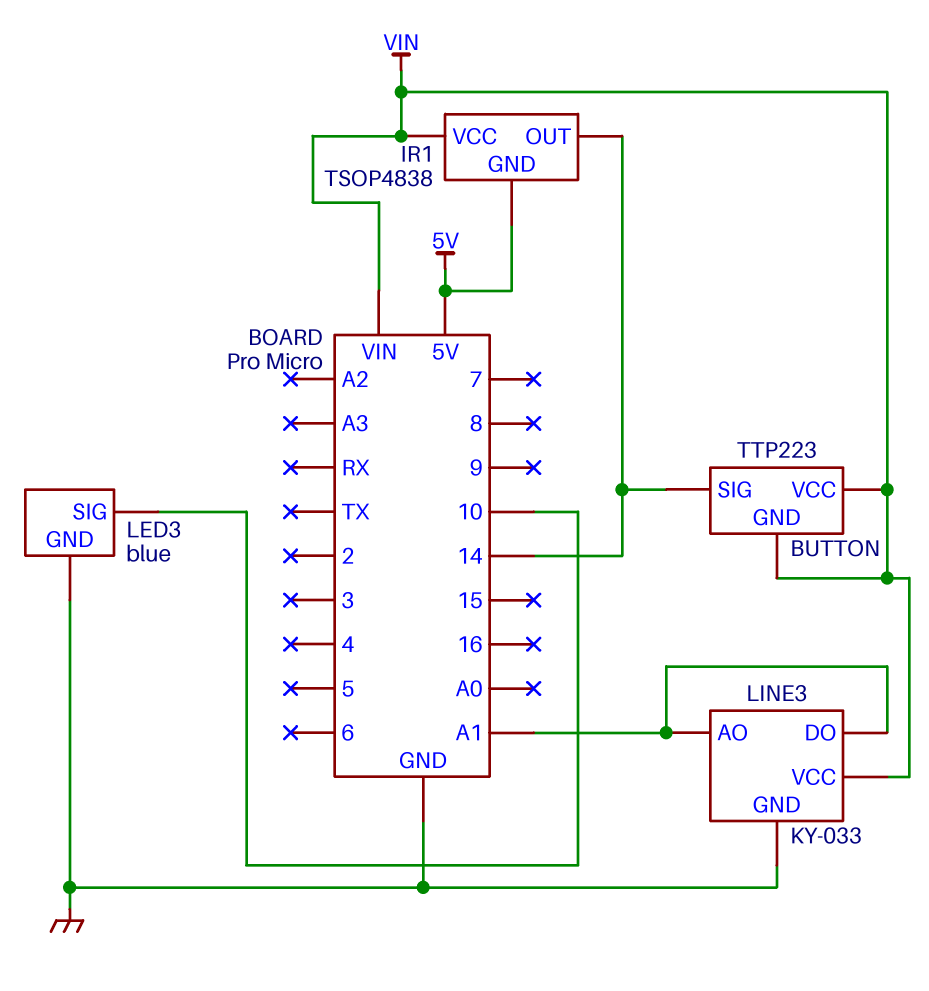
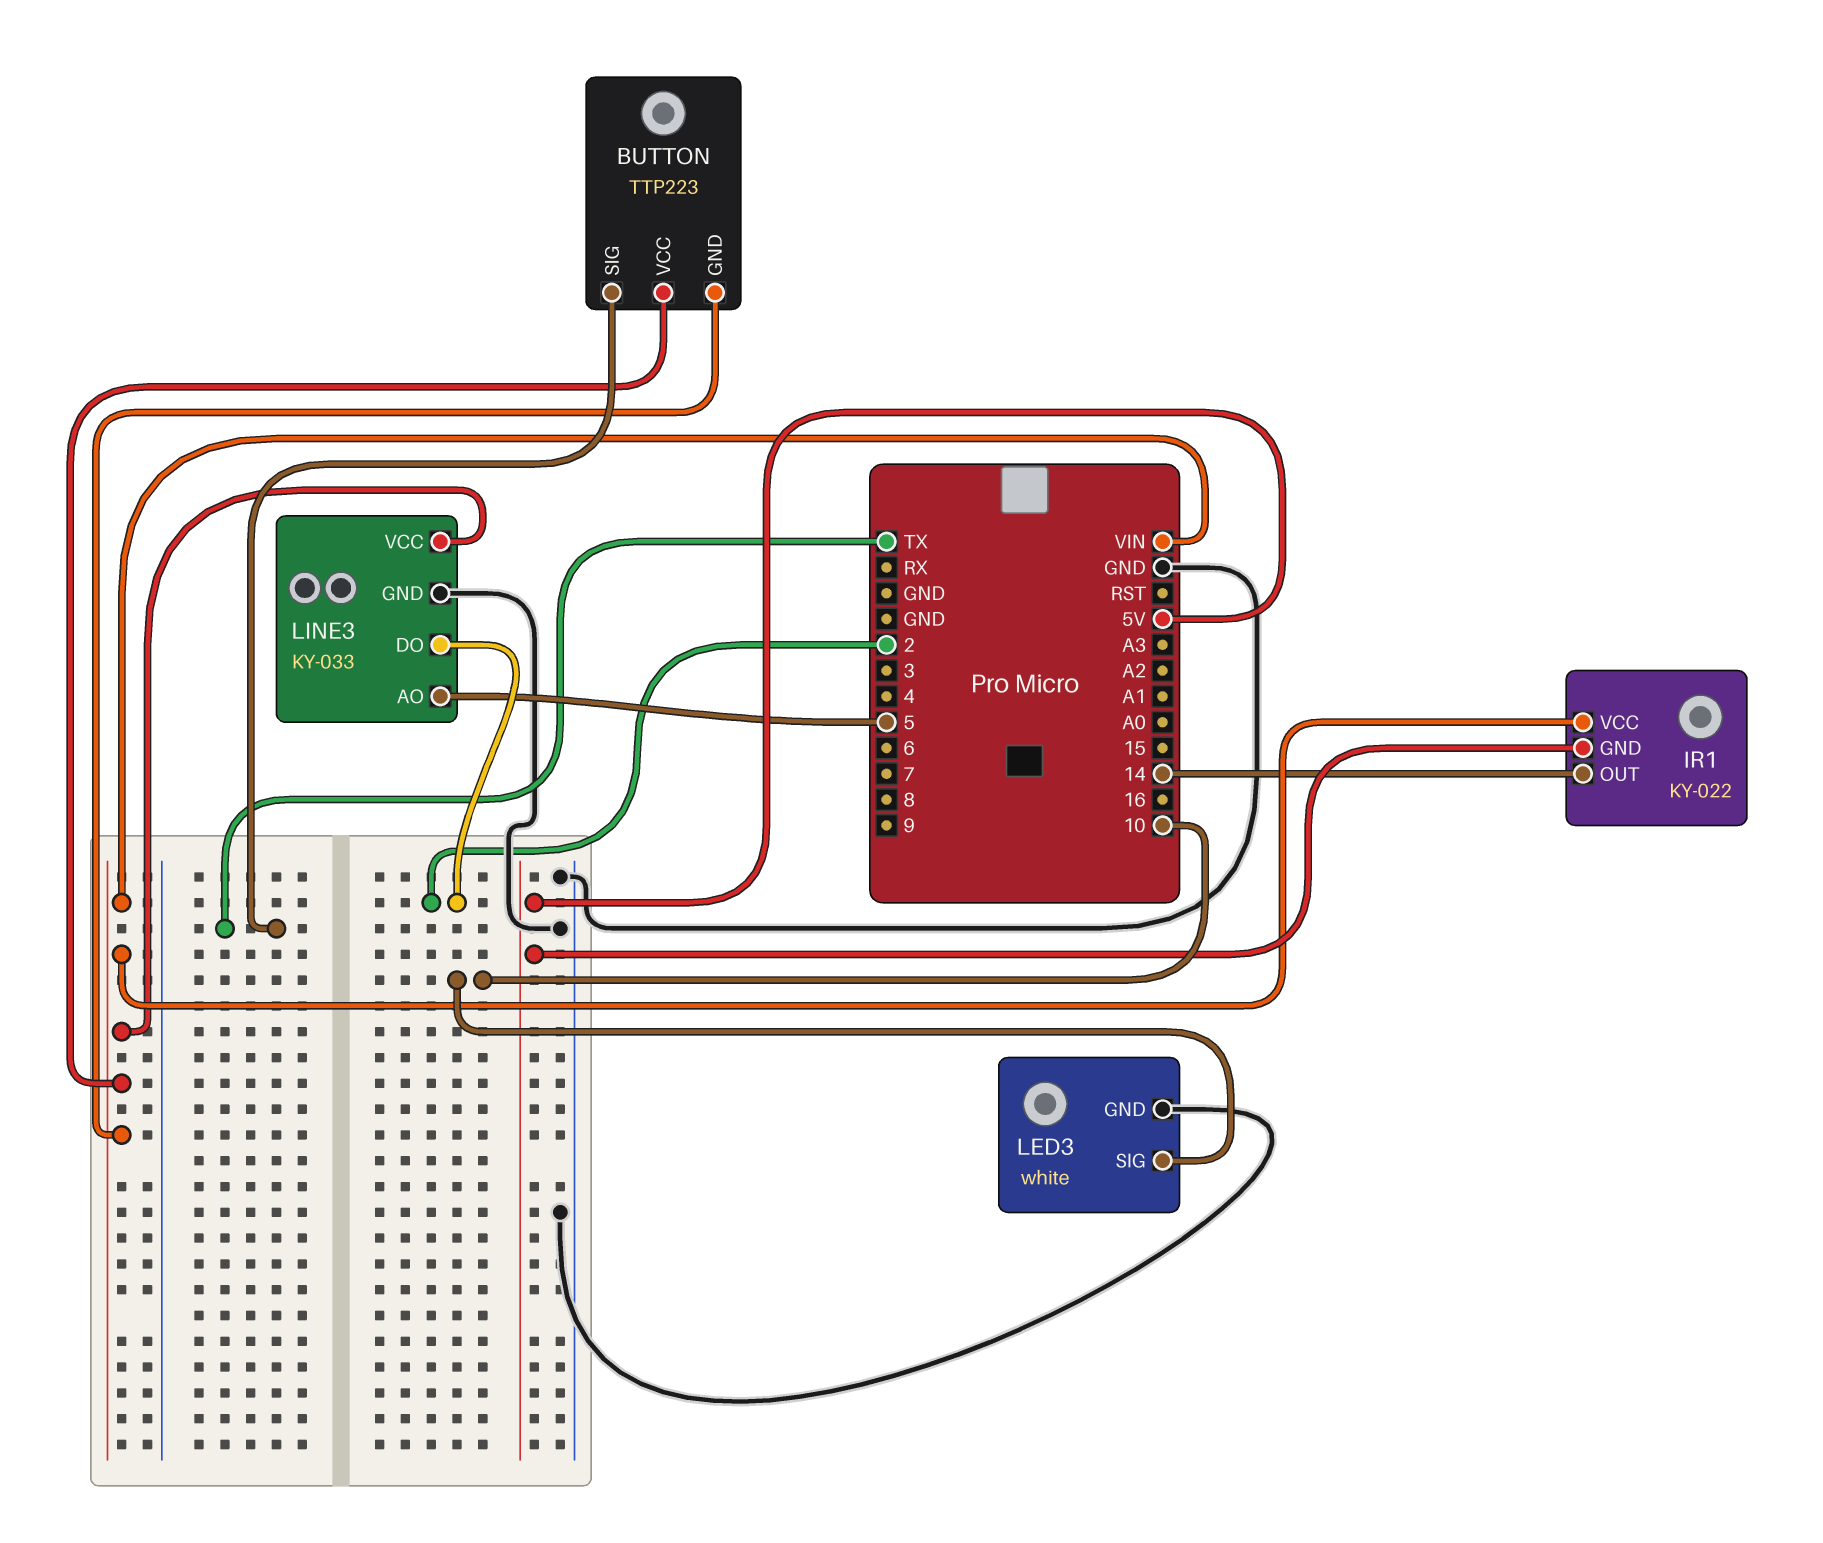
BUTTON pin SIG: 14 -> TX
IR1: TSOP4838 -> KY-022
LED3: blue -> white
LINE3 pin AO: A1 -> 5
LINE3 pin DO: A1 -> 2

